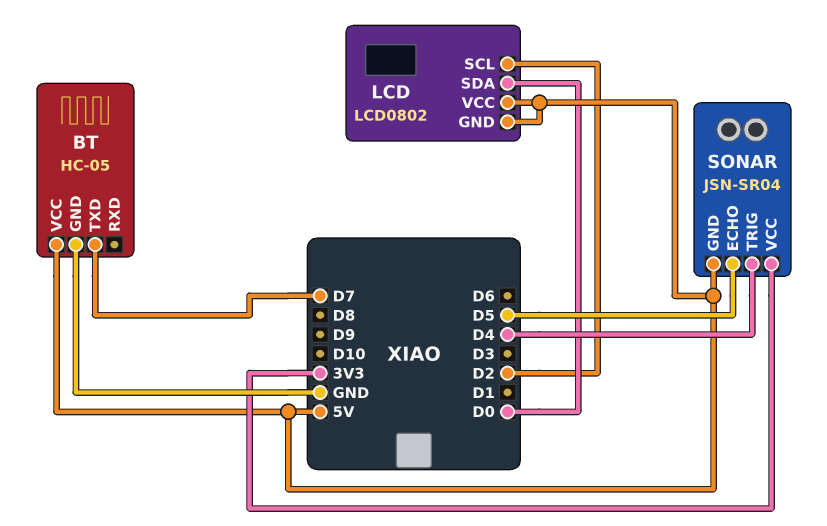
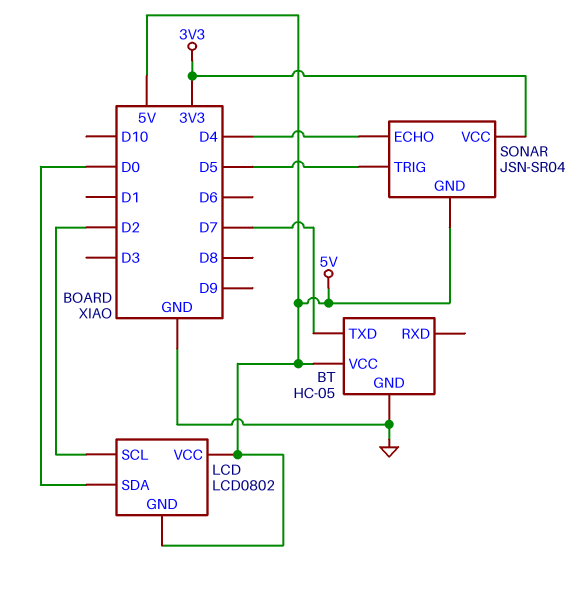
SONAR pin ECHO: D5 -> D4
SONAR pin TRIG: D4 -> D5

